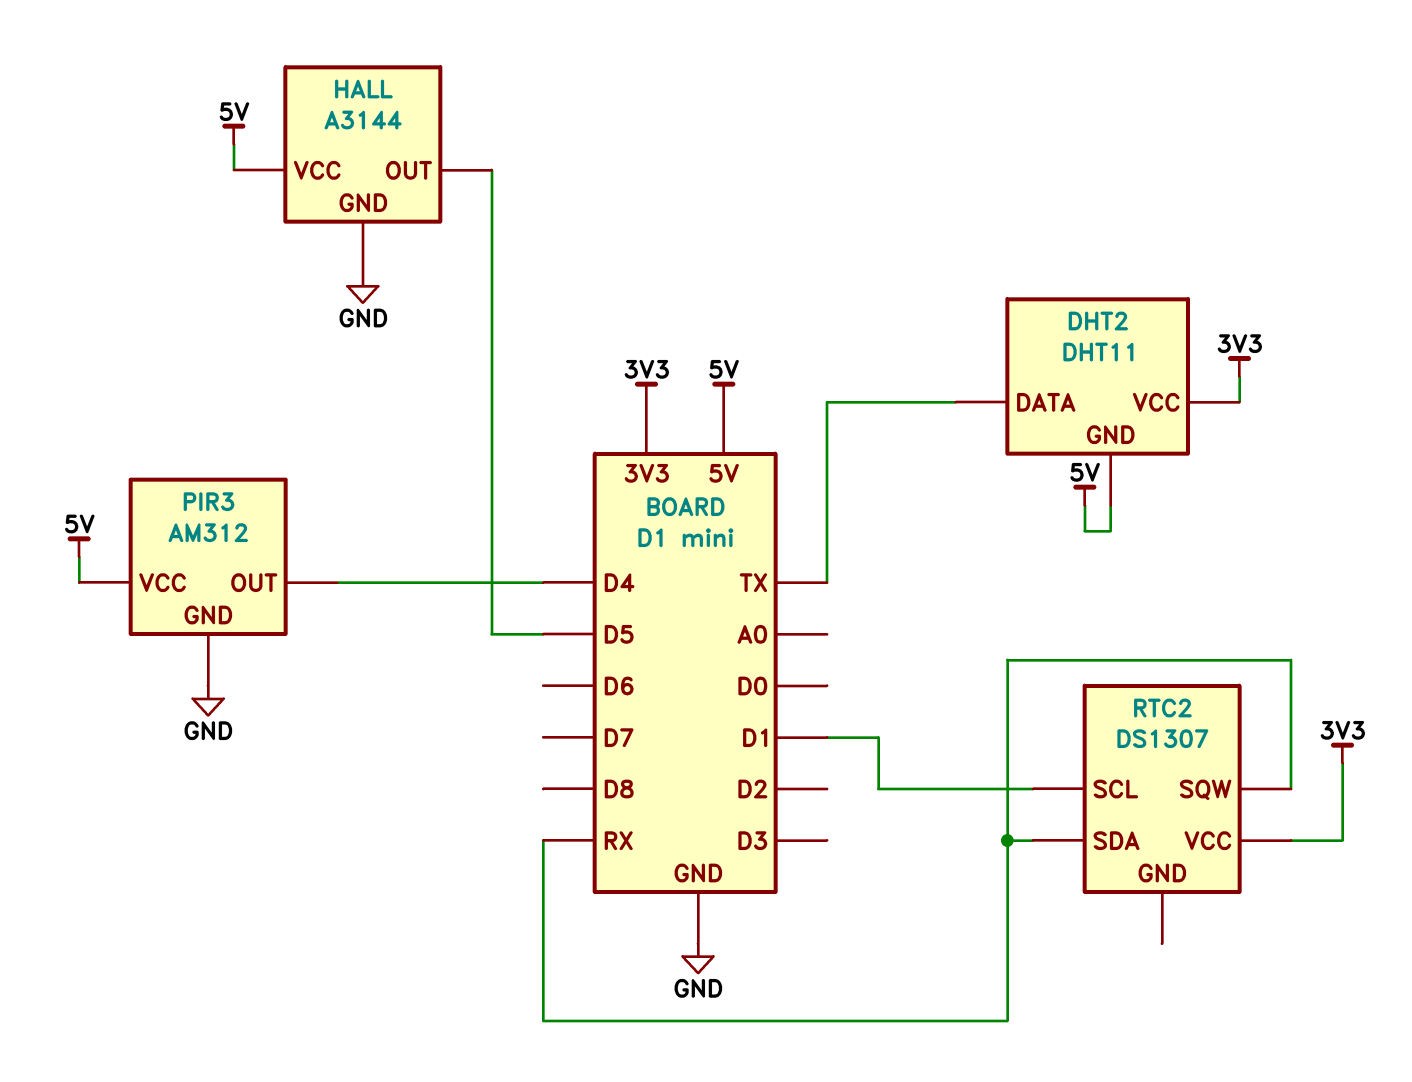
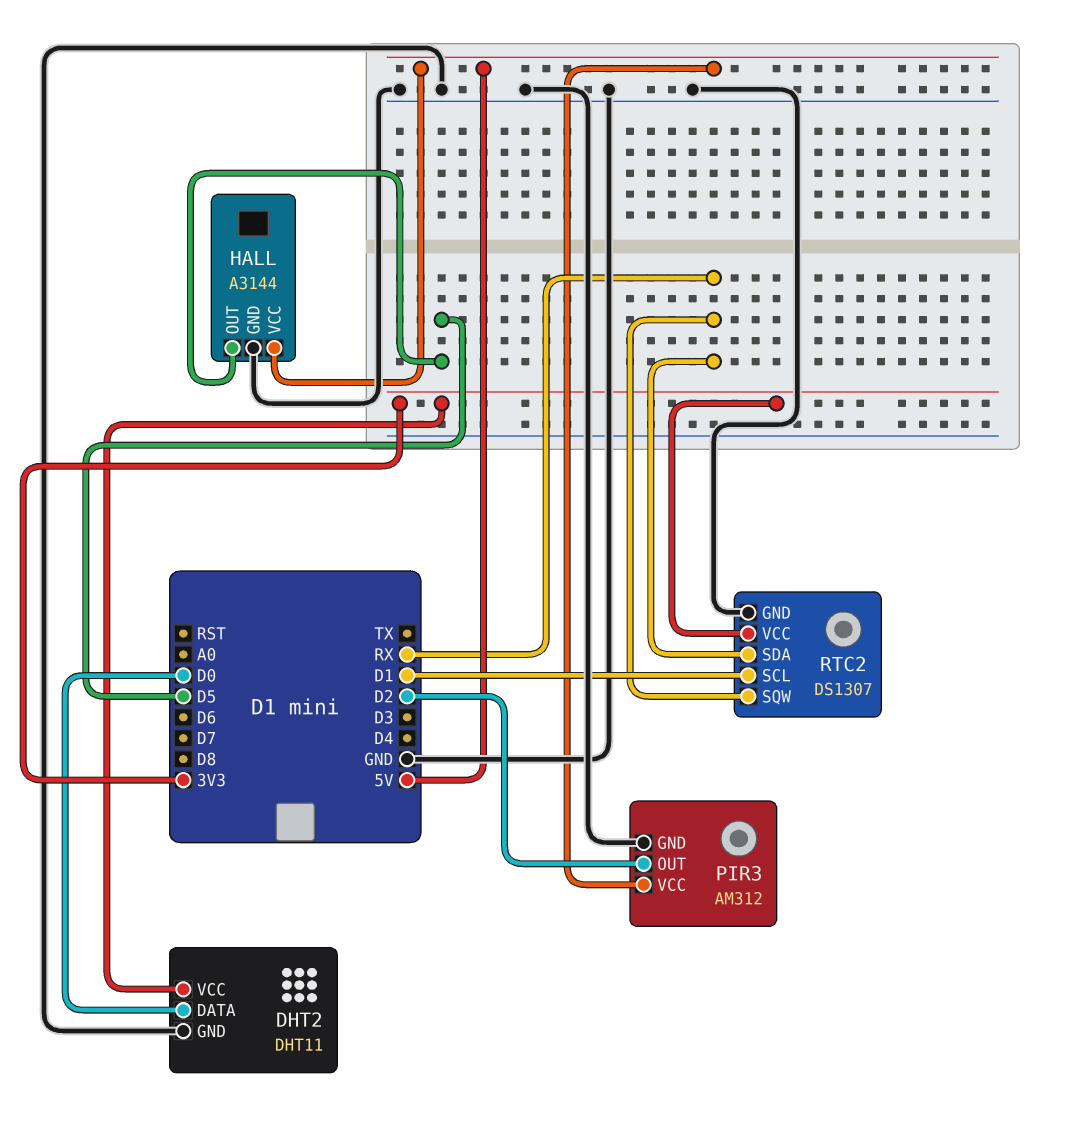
DHT2 pin DATA: TX -> D0
DHT2 pin GND: 5V -> GND
PIR3 pin OUT: D4 -> D2
RTC2 pin GND: none -> GND

